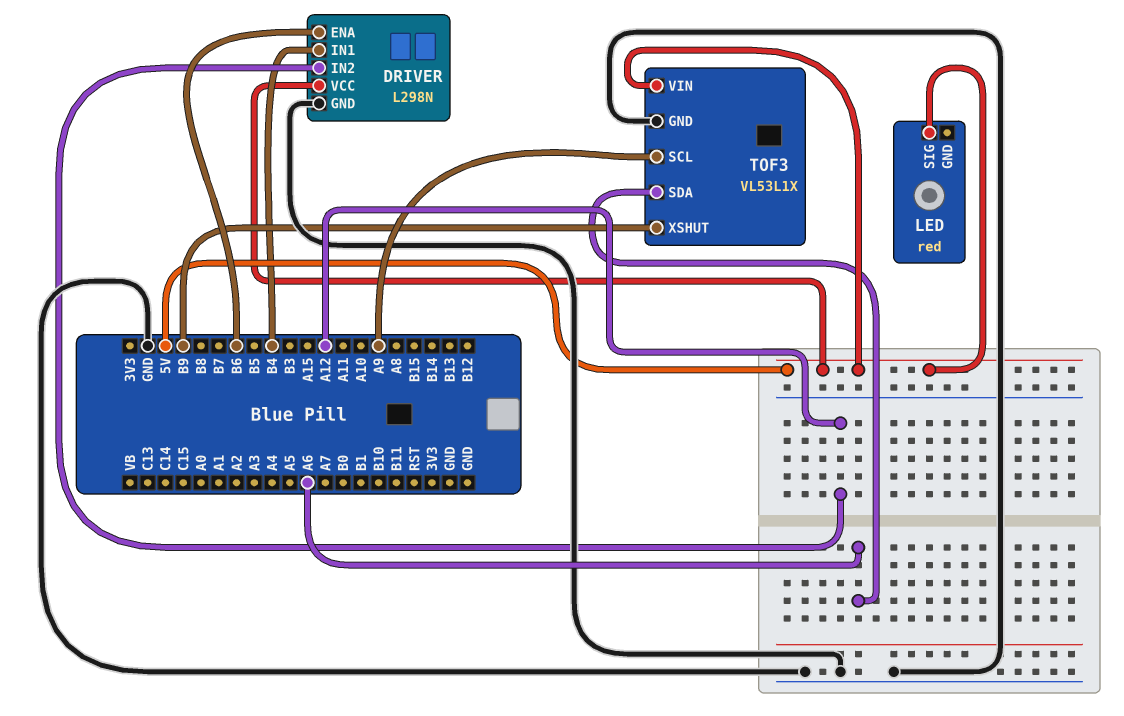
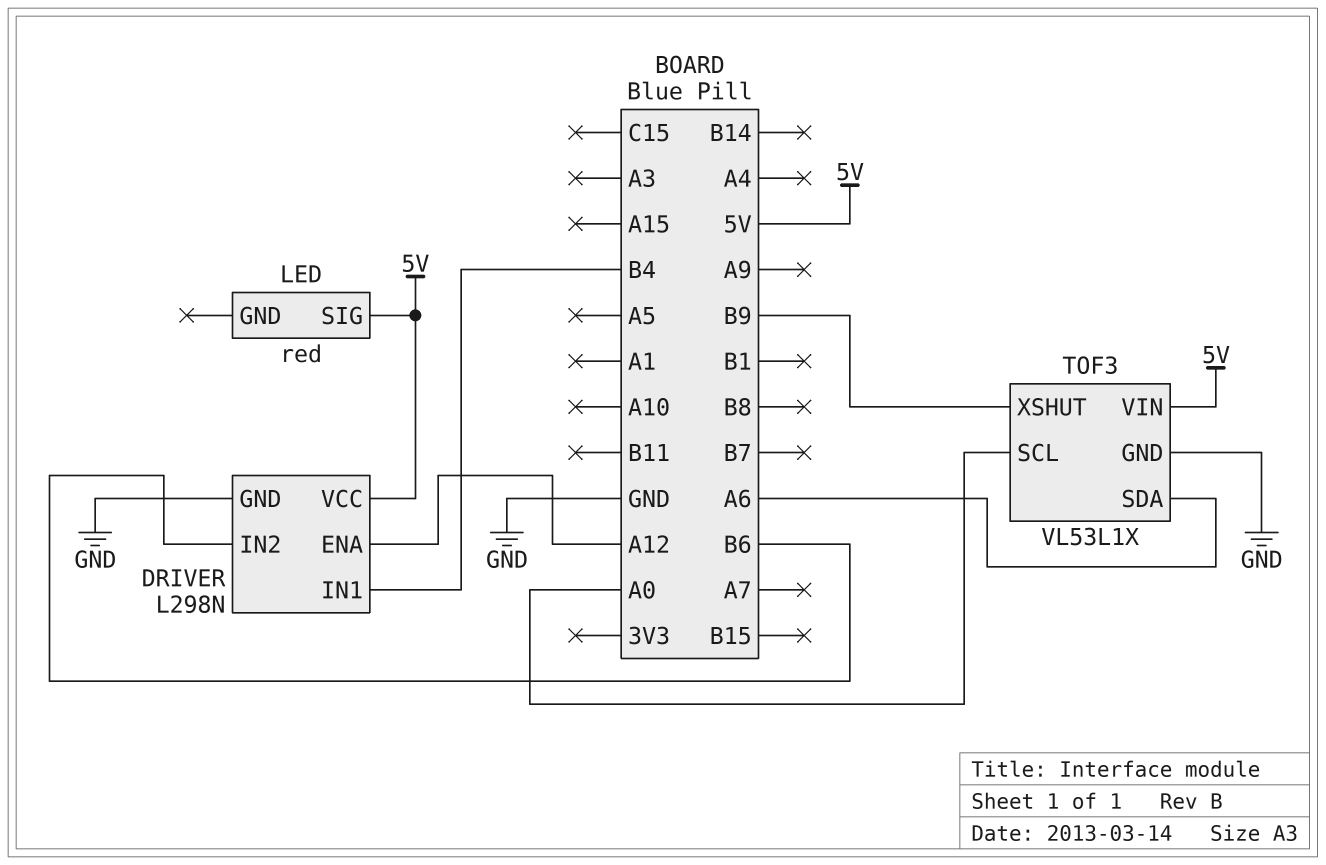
DRIVER pin ENA: B6 -> A12
DRIVER pin IN2: A12 -> B6
TOF3 pin SCL: A9 -> A0

